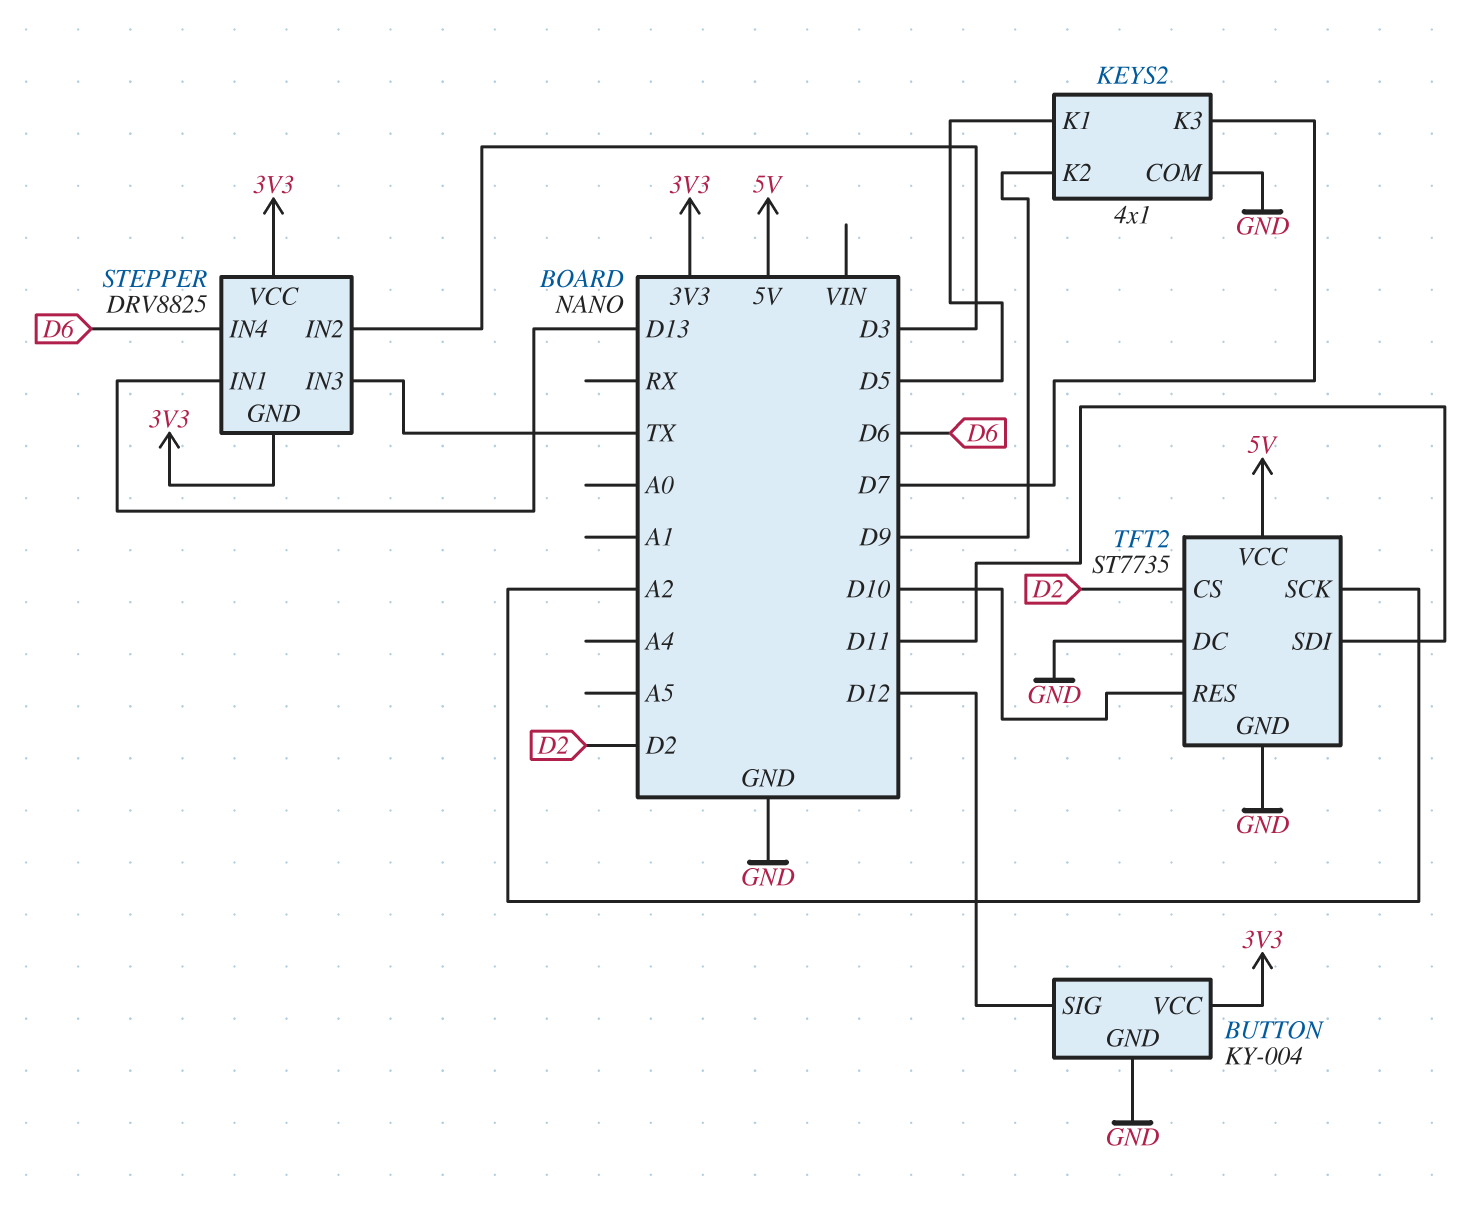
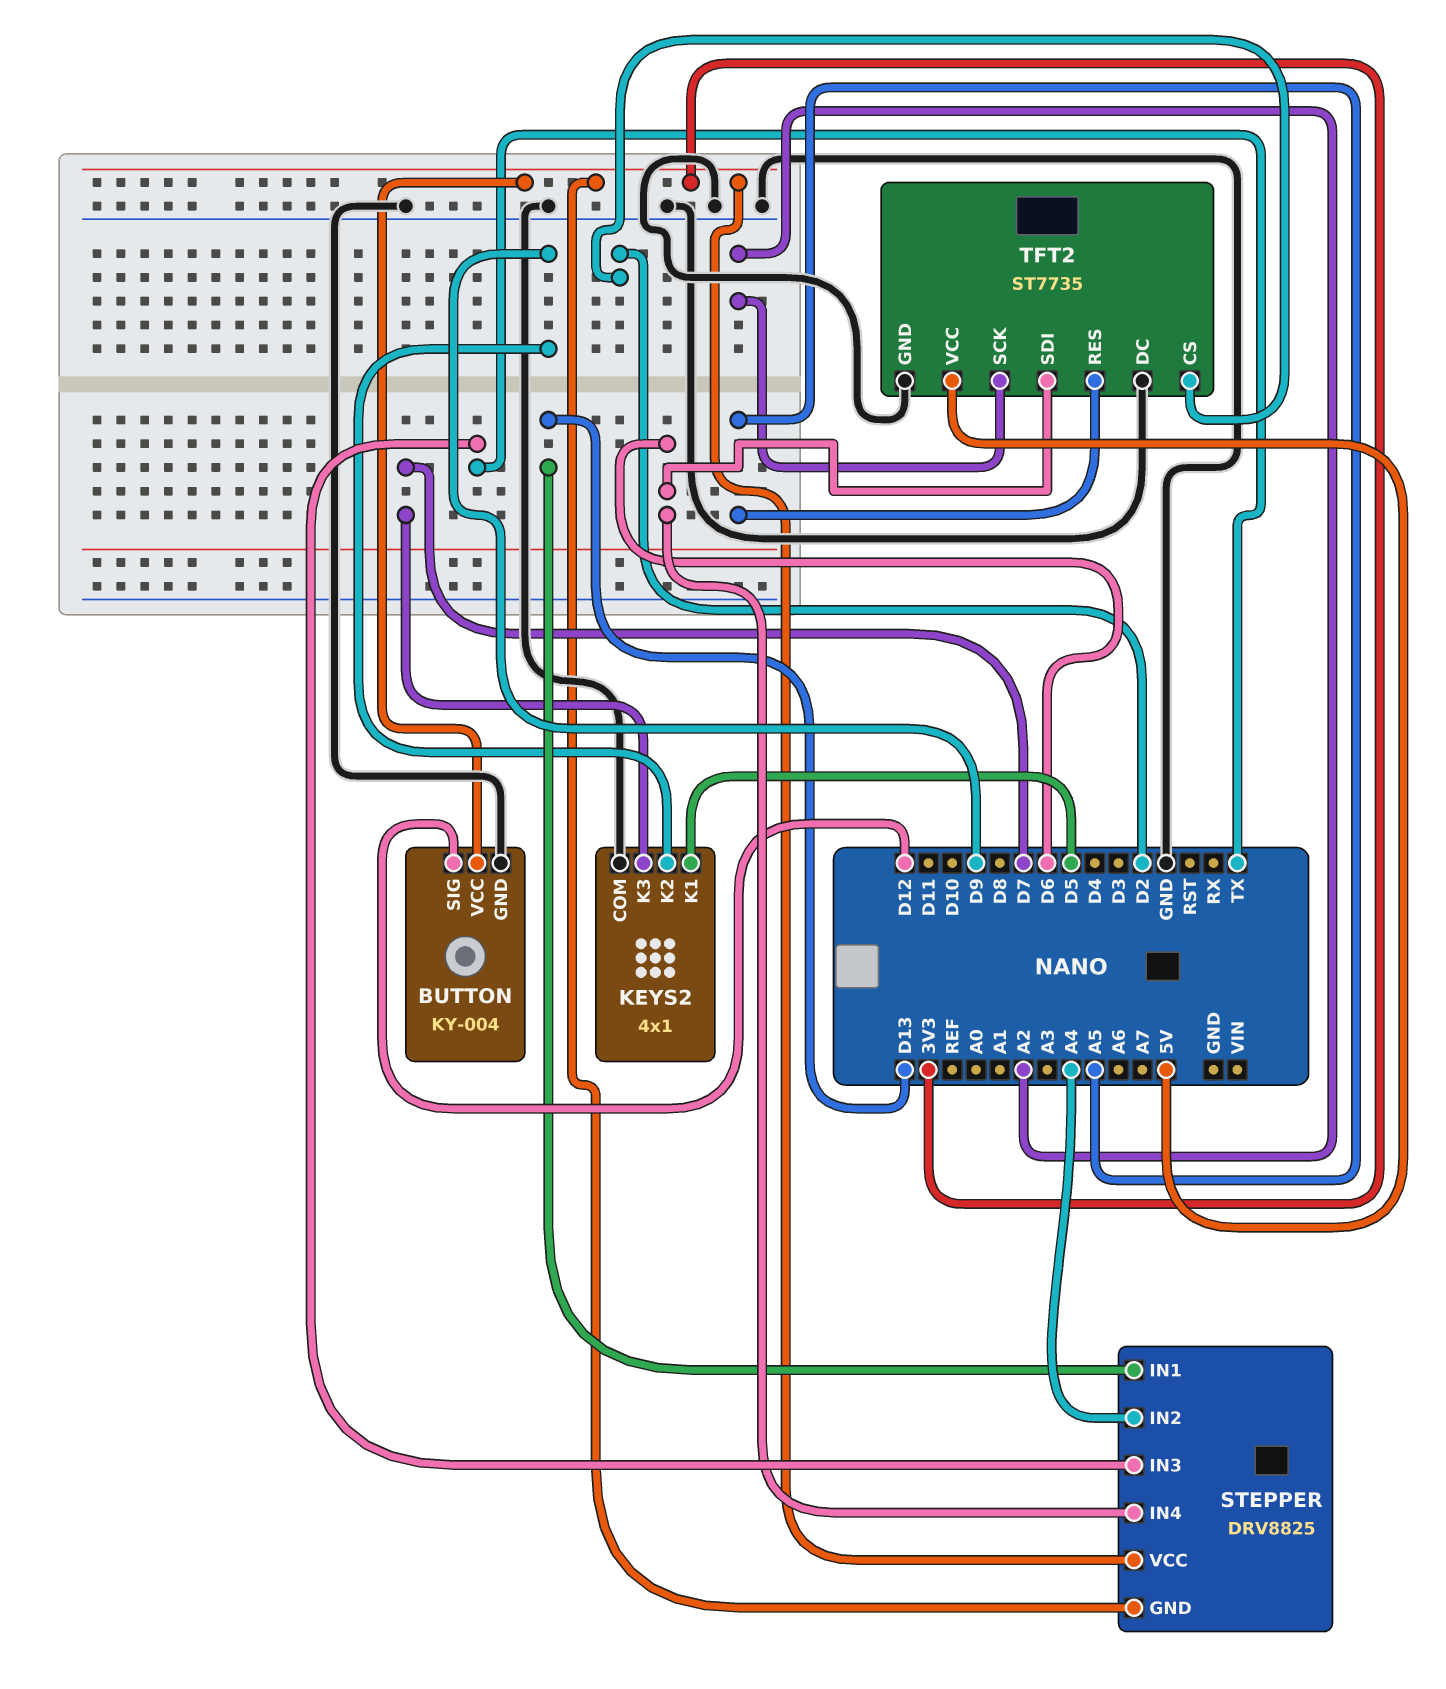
STEPPER pin IN2: D3 -> A4
TFT2 pin RES: D10 -> A5
TFT2 pin SDI: D11 -> D6

